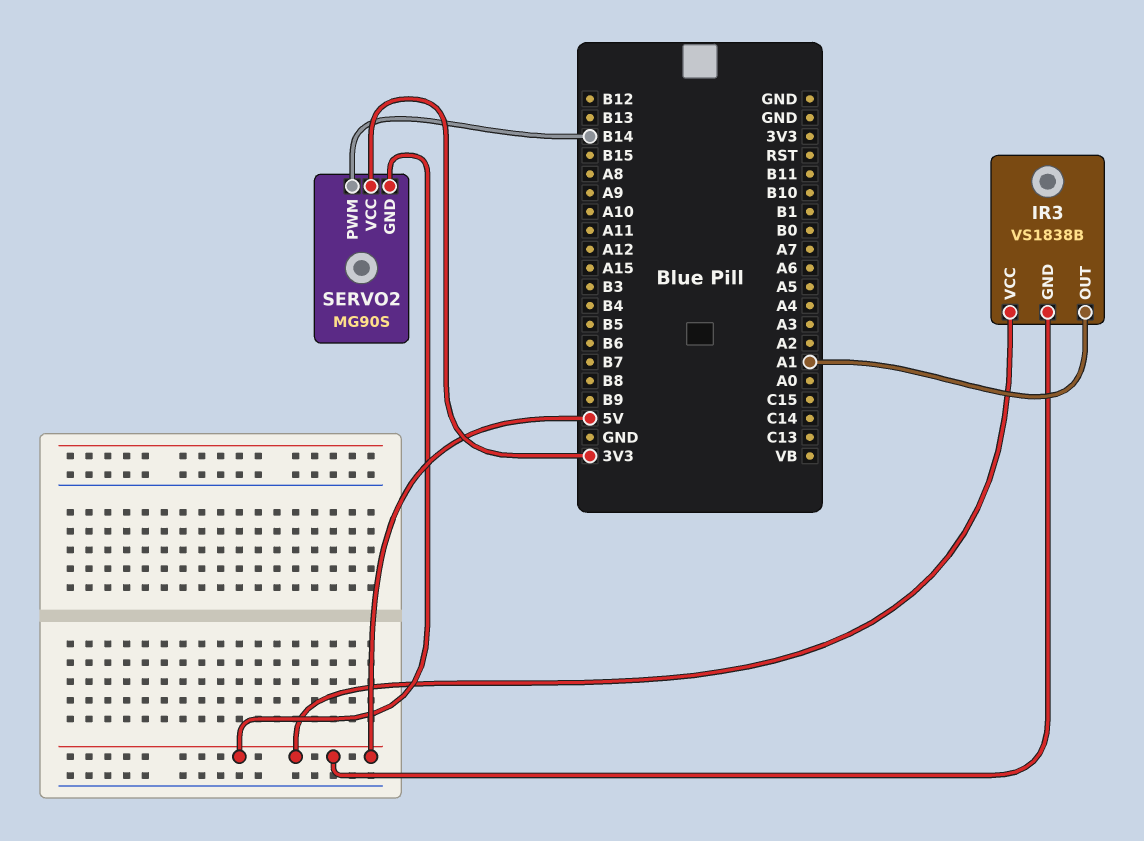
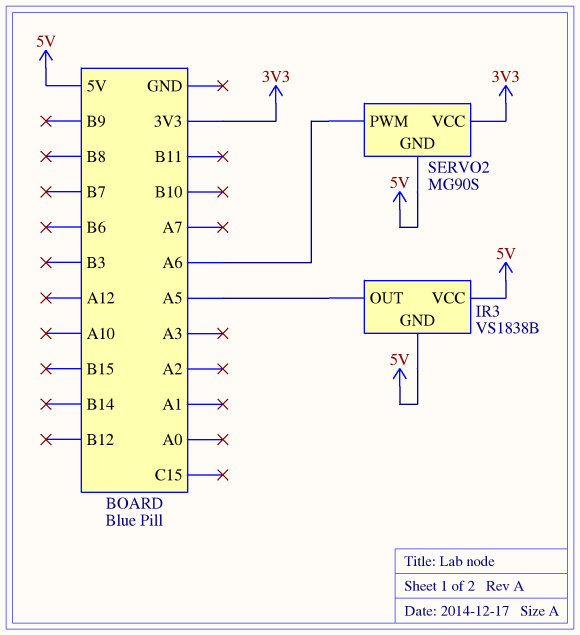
IR3 pin OUT: A1 -> A5
SERVO2 pin PWM: B14 -> A6

